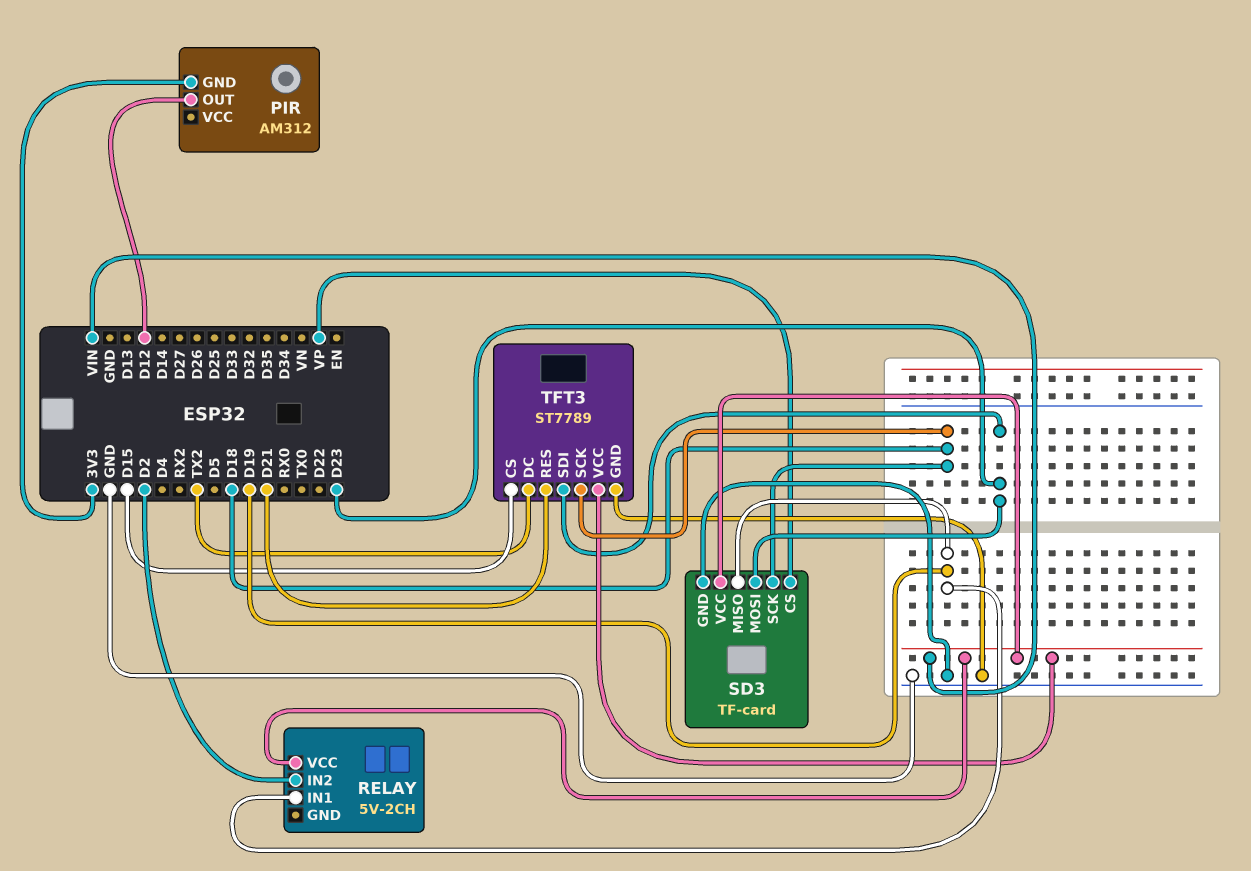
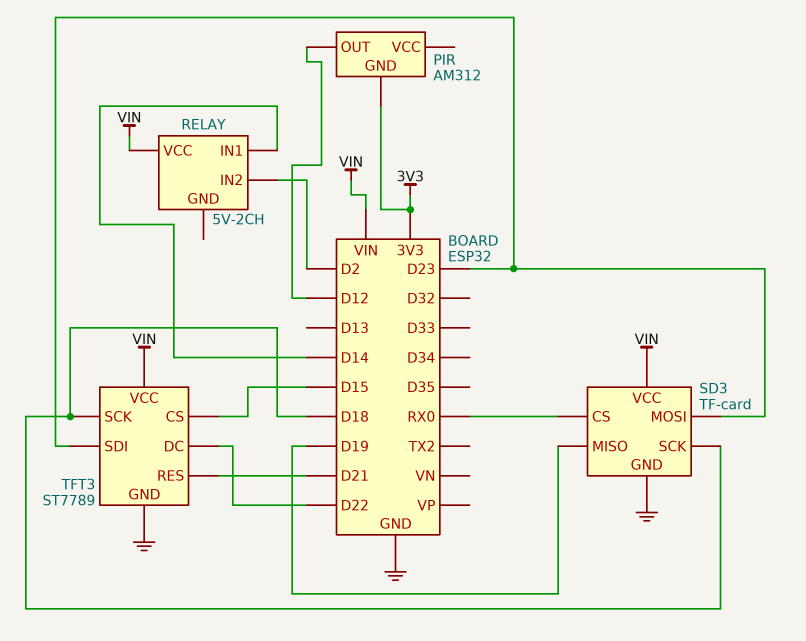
RELAY pin IN1: D19 -> D14
SD3 pin CS: VP -> RX0
TFT3 pin DC: TX2 -> D22

